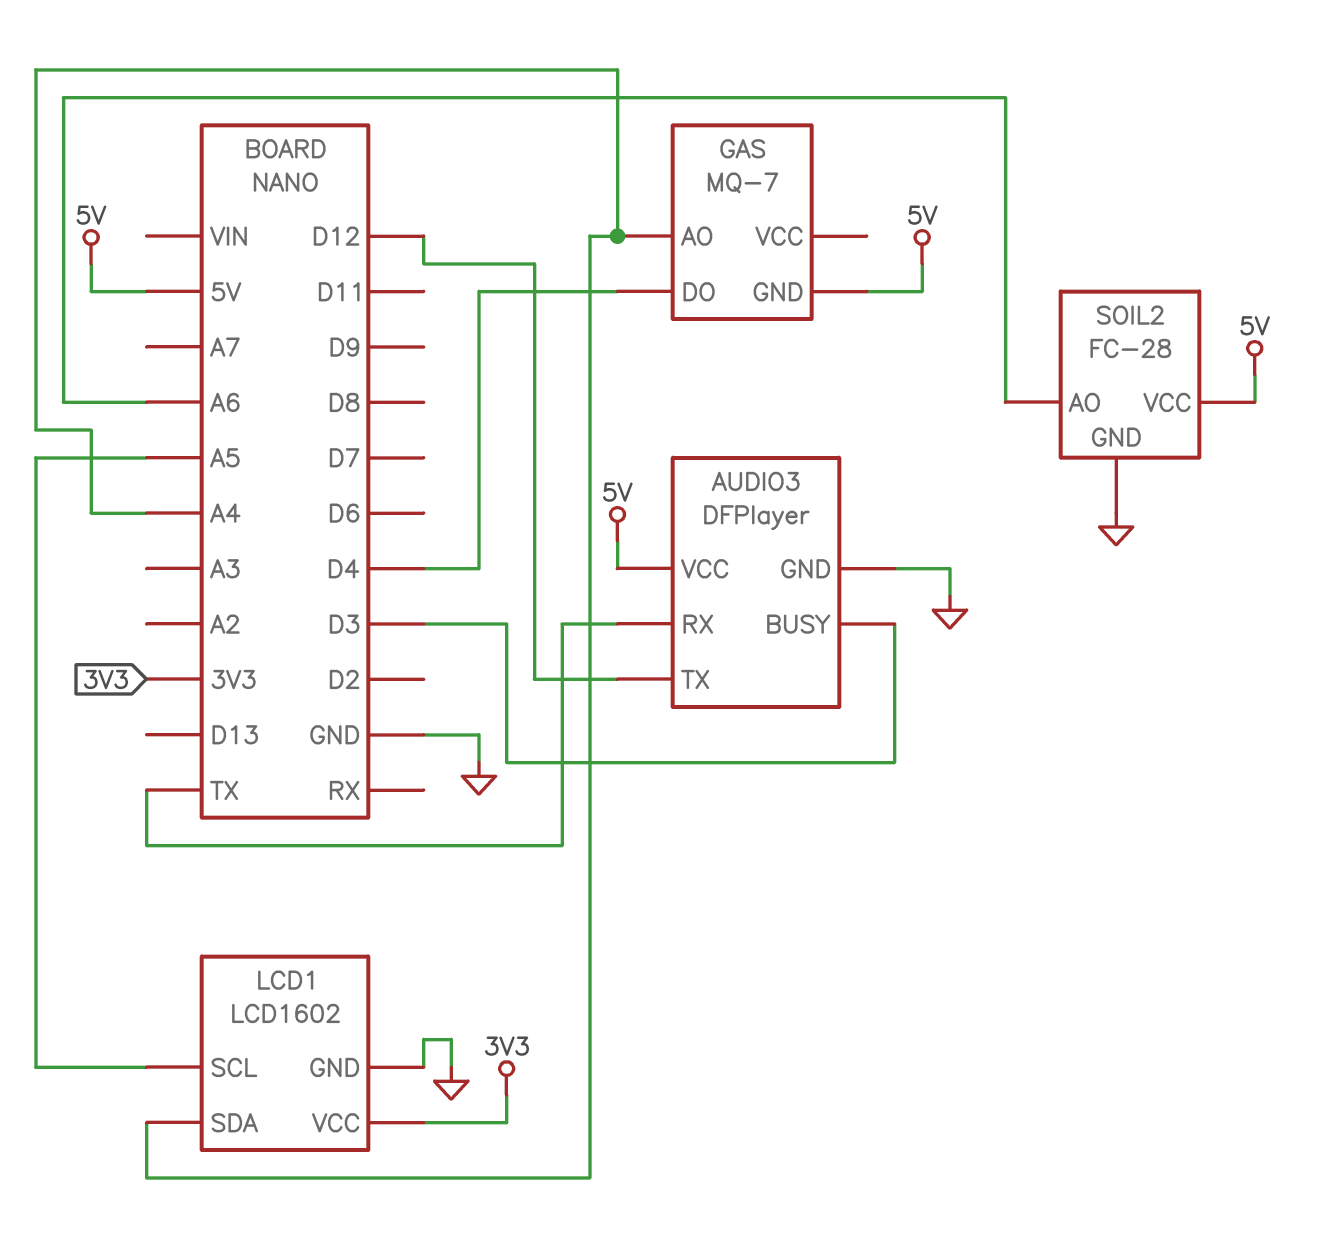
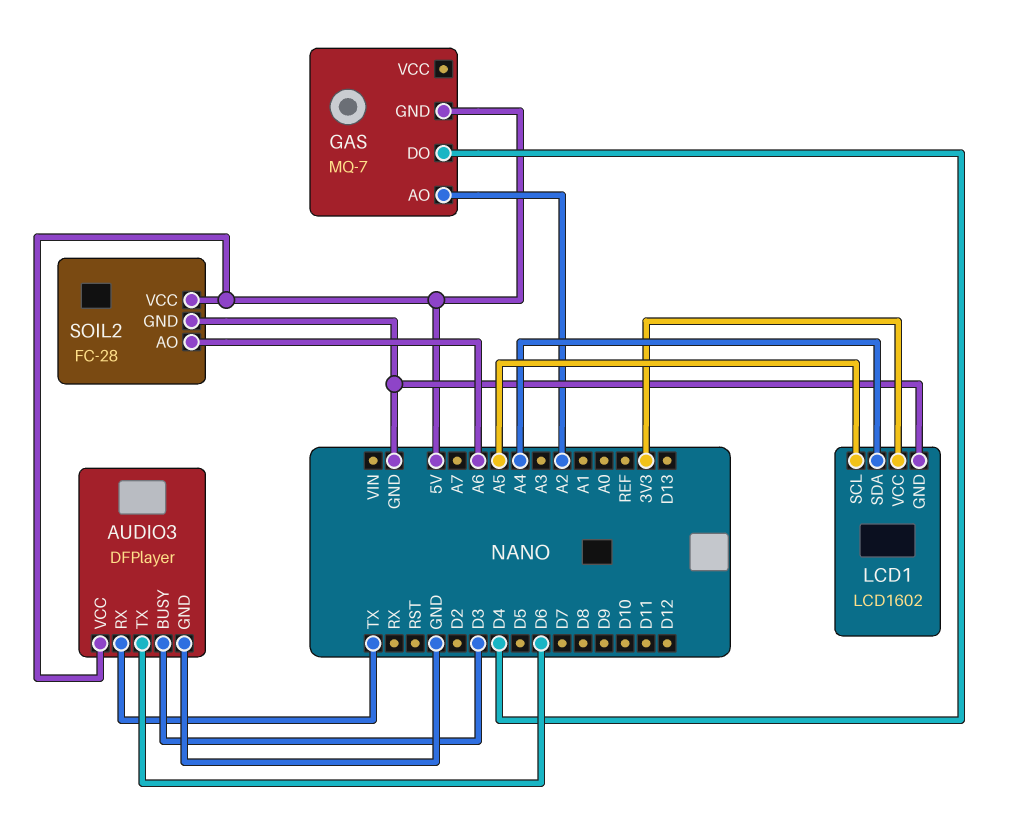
AUDIO3 pin TX: D12 -> D6
GAS pin AO: A4 -> A2

